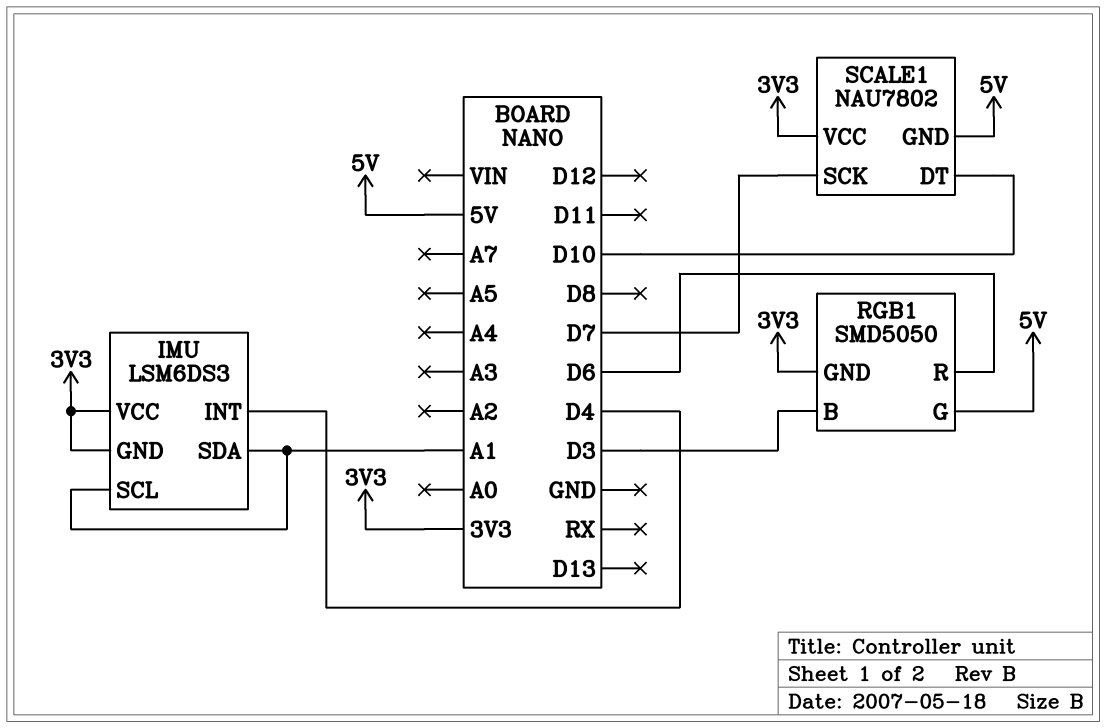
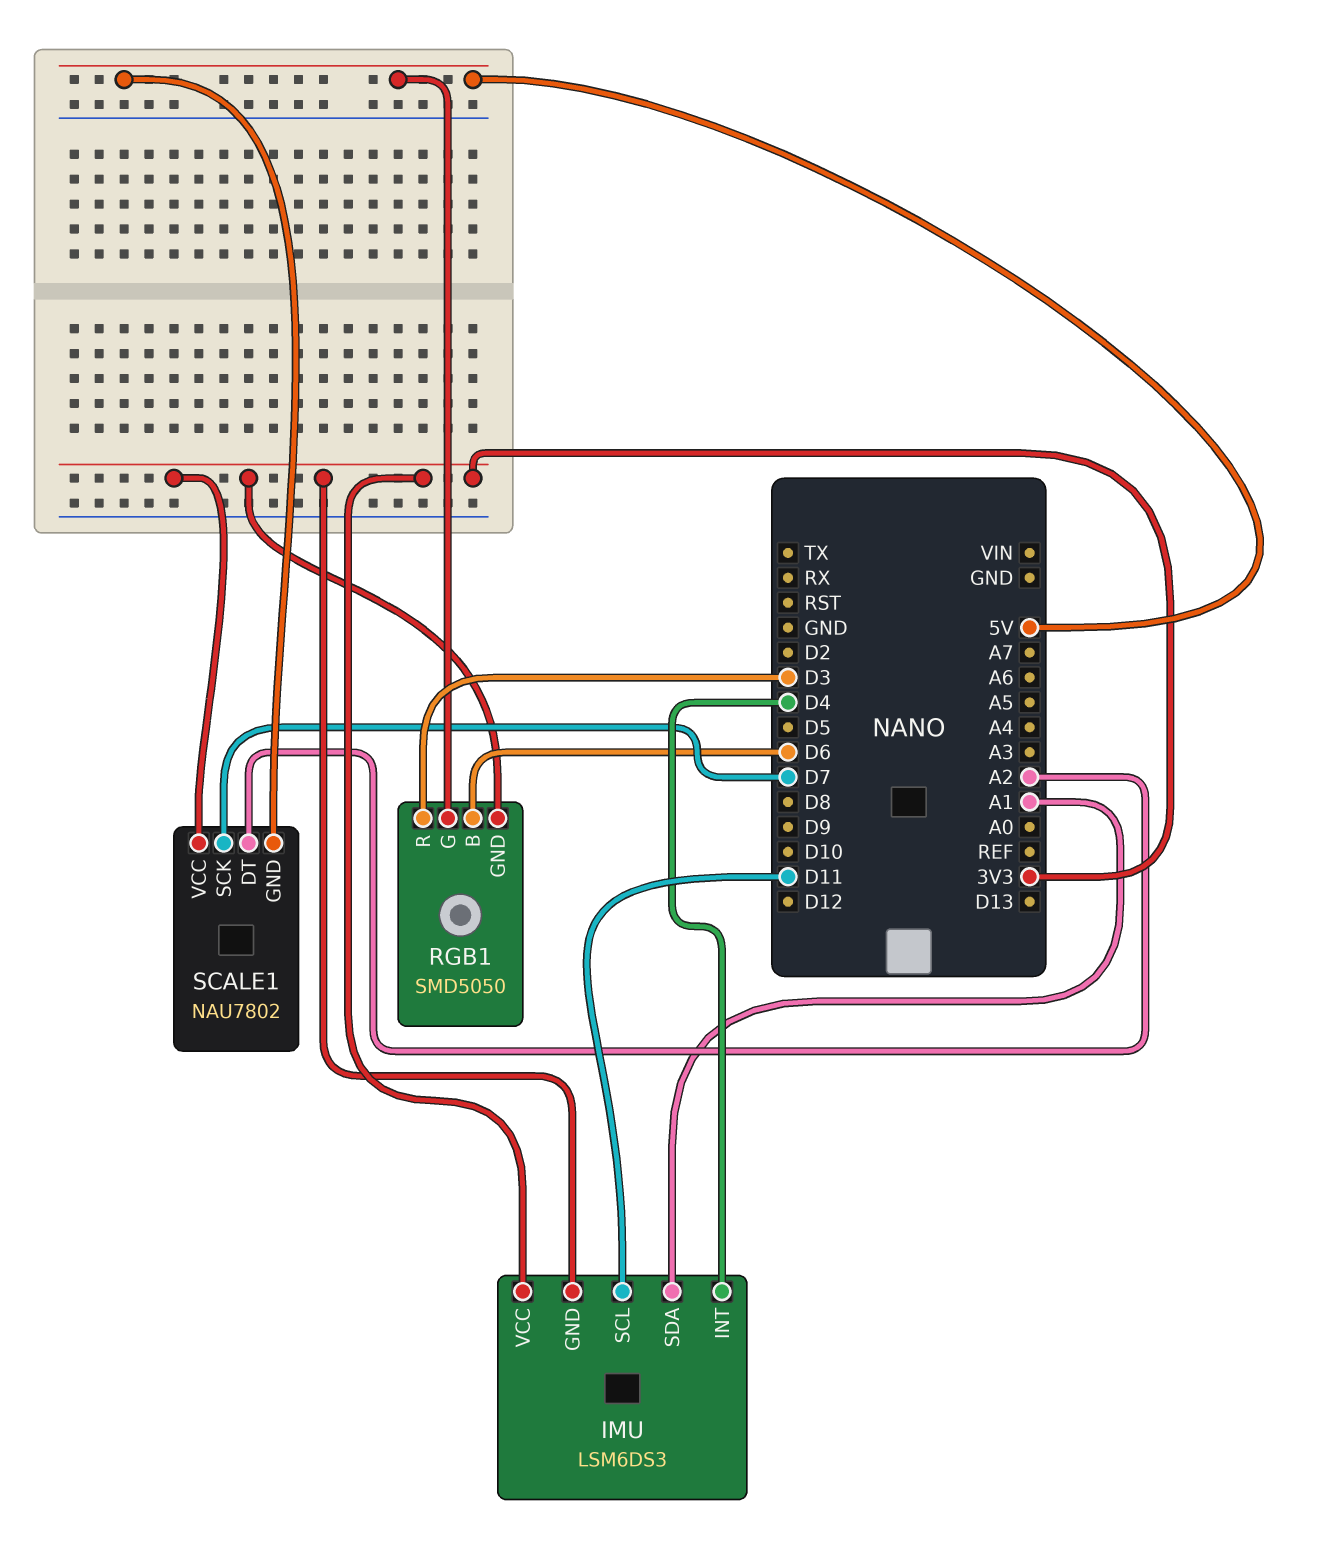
IMU pin SCL: A1 -> D11
RGB1 pin B: D3 -> D6
RGB1 pin R: D6 -> D3
SCALE1 pin DT: D10 -> A2

